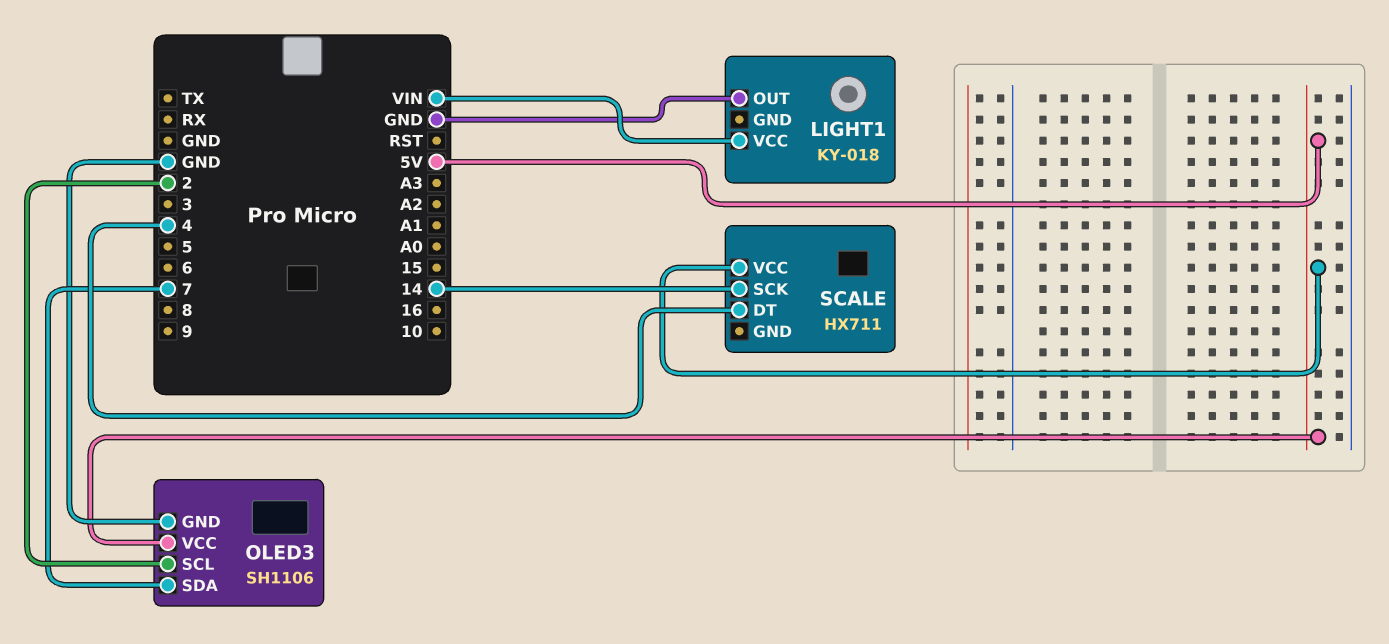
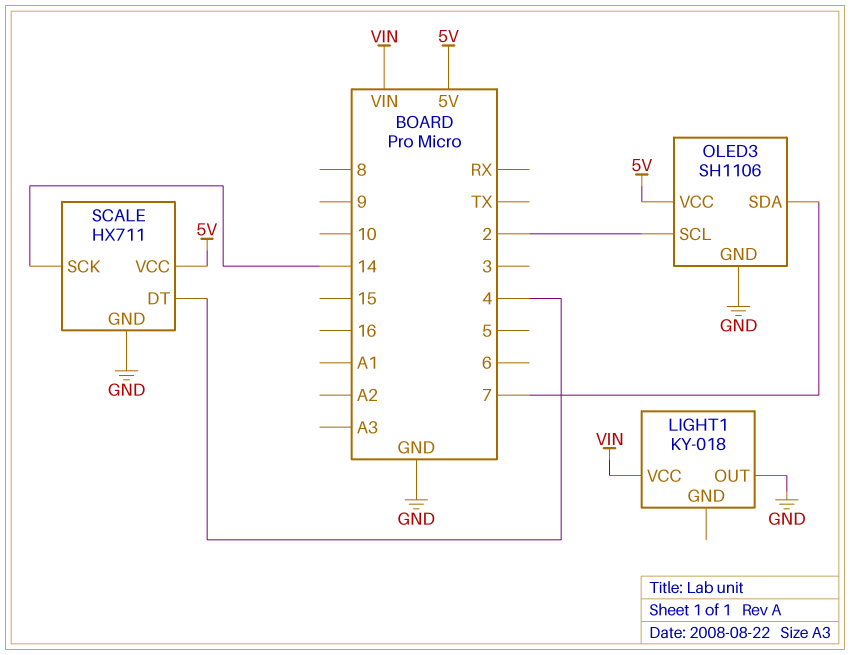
SCALE pin GND: none -> GND

